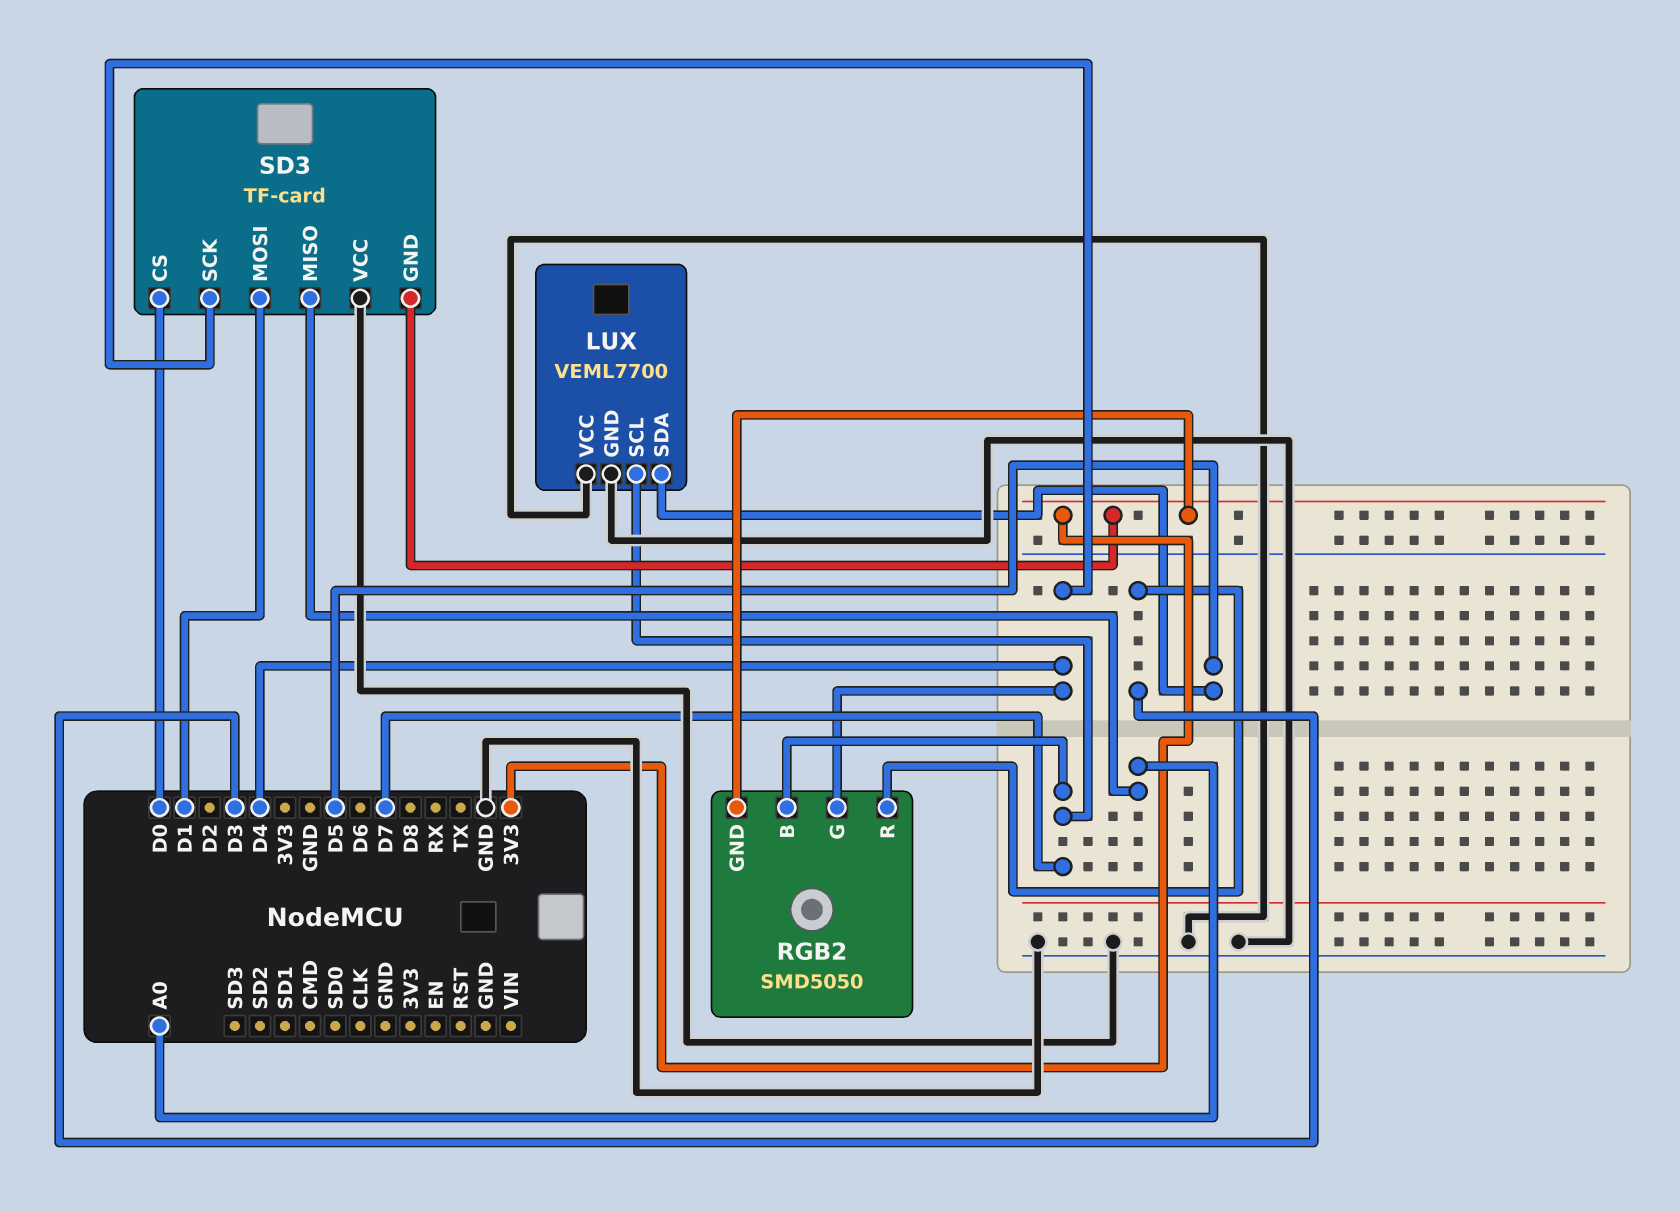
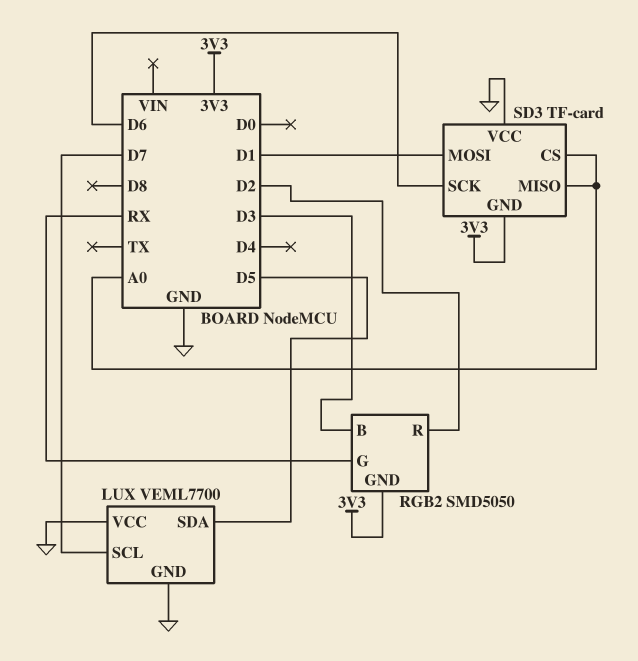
RGB2 pin B: D7 -> D3
RGB2 pin G: D4 -> RX
RGB2 pin R: D3 -> D2
SD3 pin CS: D0 -> A0
SD3 pin SCK: D4 -> D6

